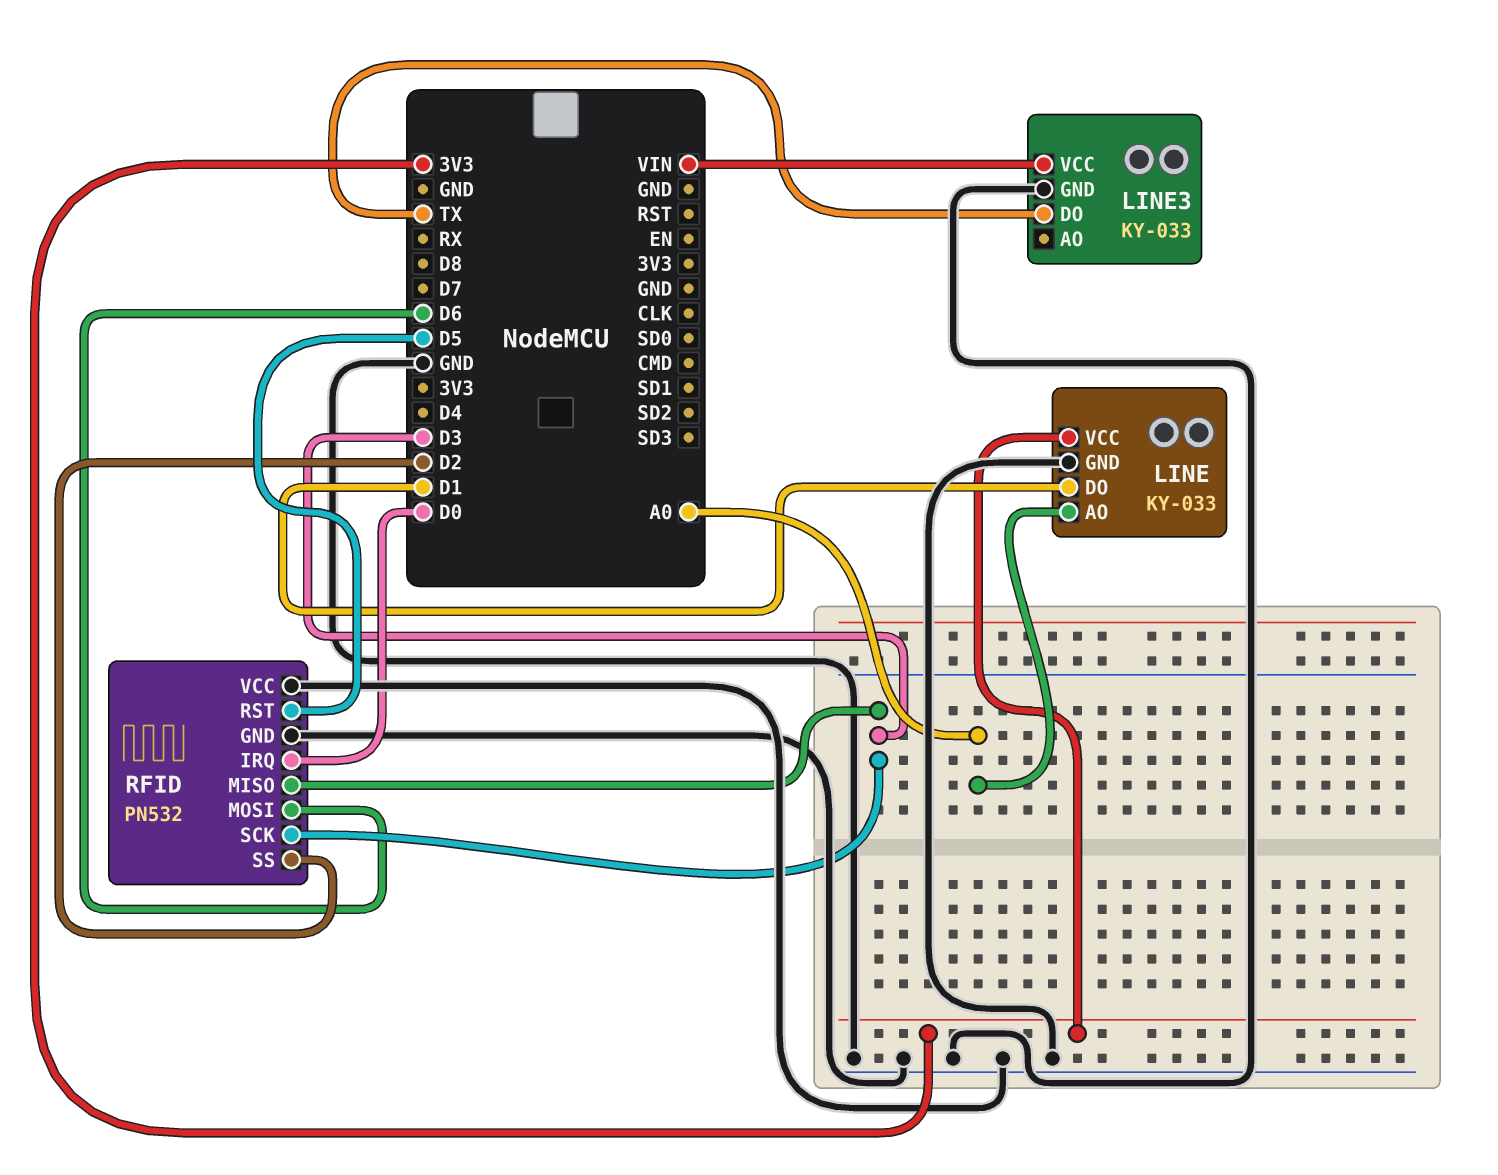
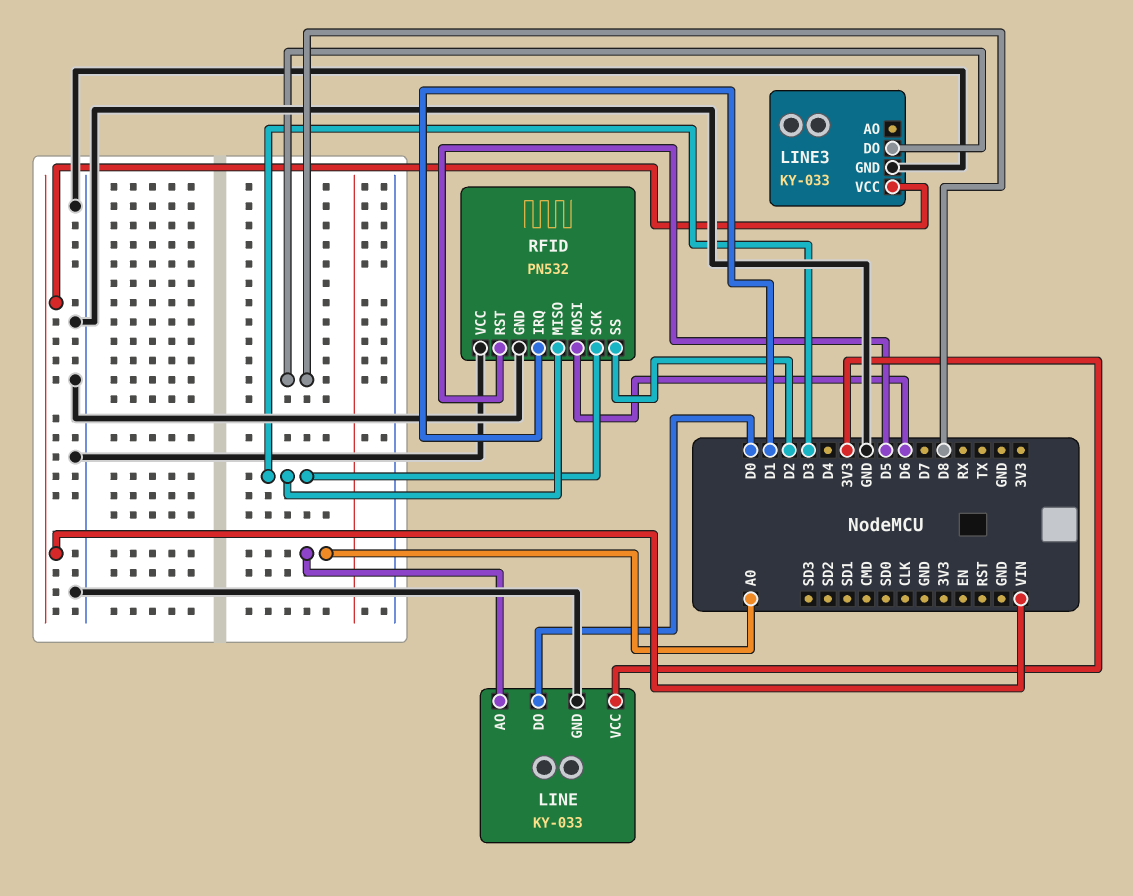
LINE pin DO: D1 -> D0
LINE3 pin DO: TX -> D8
RFID pin IRQ: D0 -> D1

